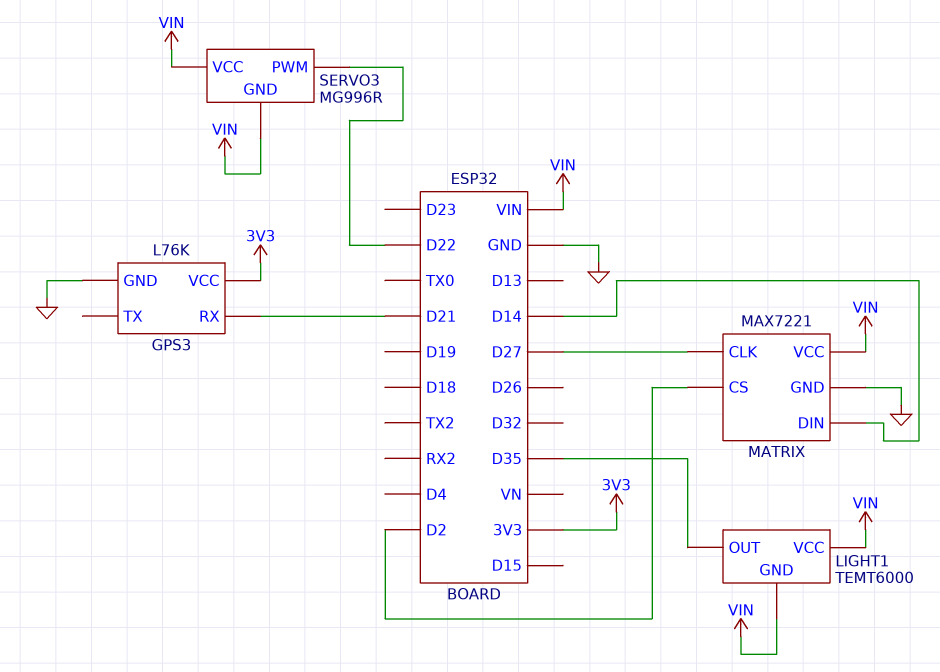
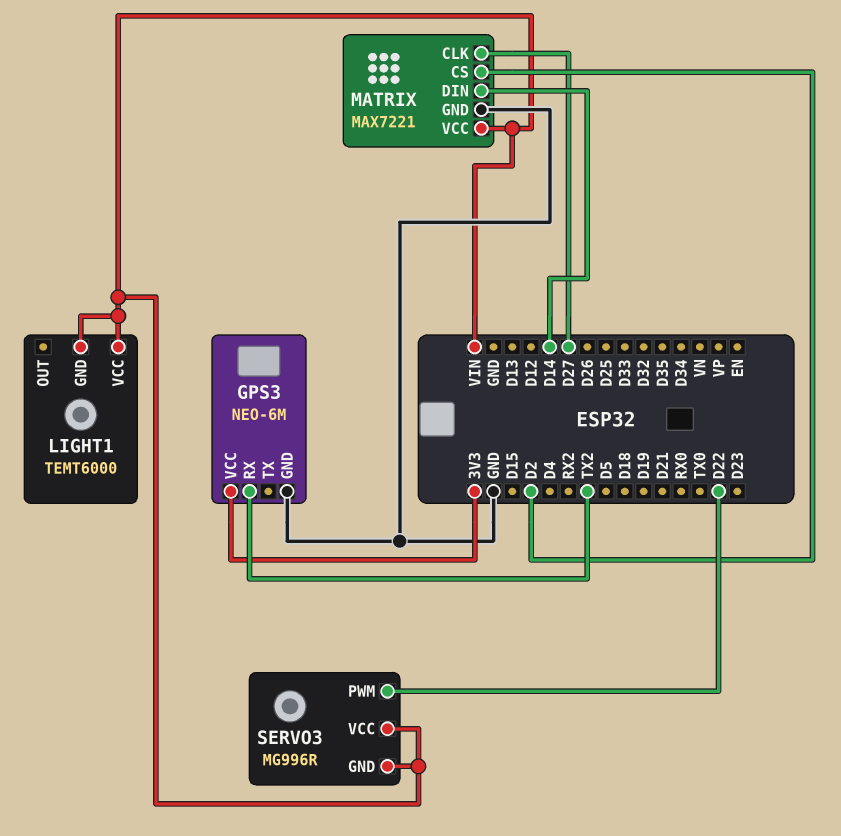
GPS3: L76K -> NEO-6M
GPS3 pin RX: D21 -> TX2
LIGHT1 pin OUT: D35 -> none

